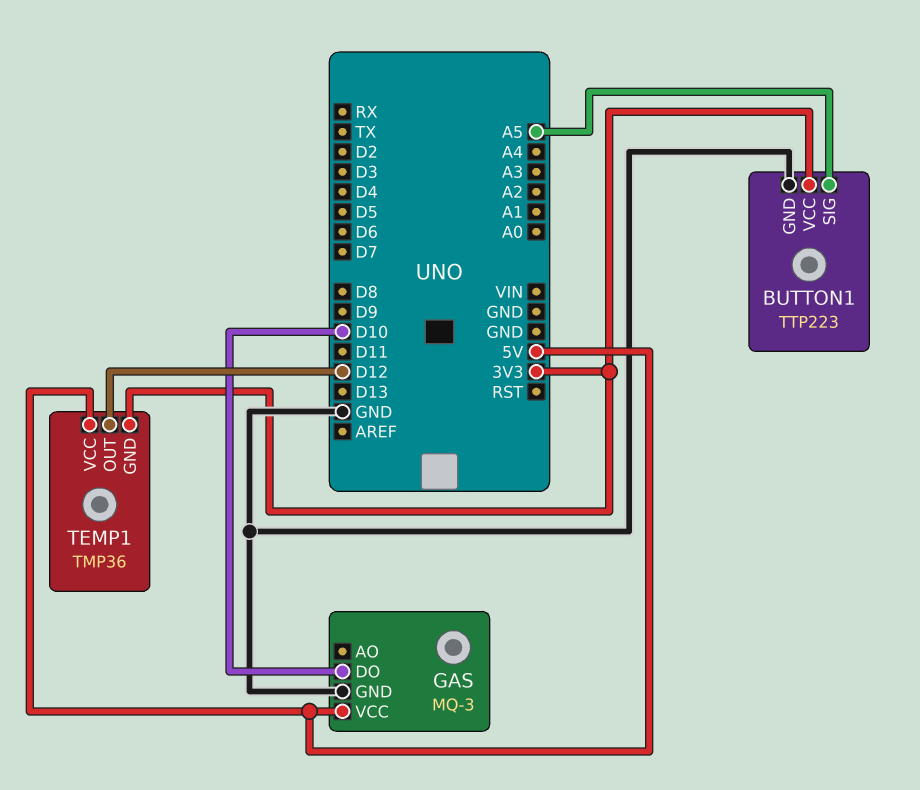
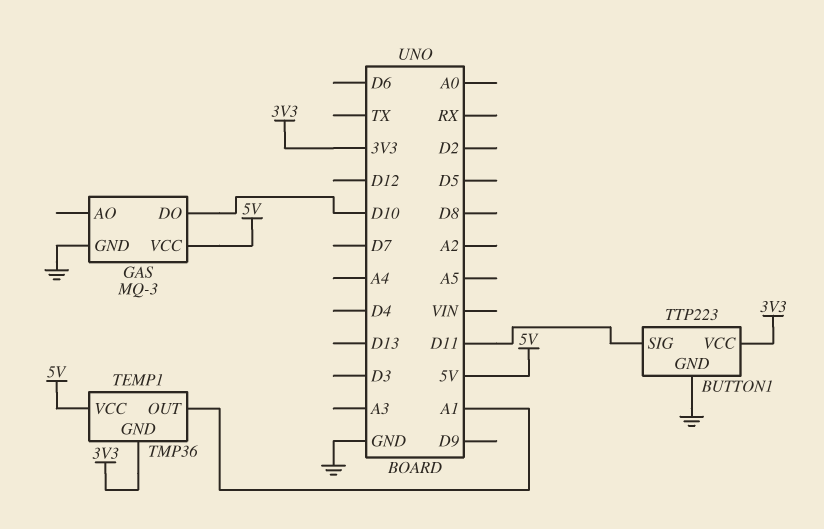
BUTTON1 pin SIG: A5 -> D11
TEMP1 pin OUT: D12 -> A1

